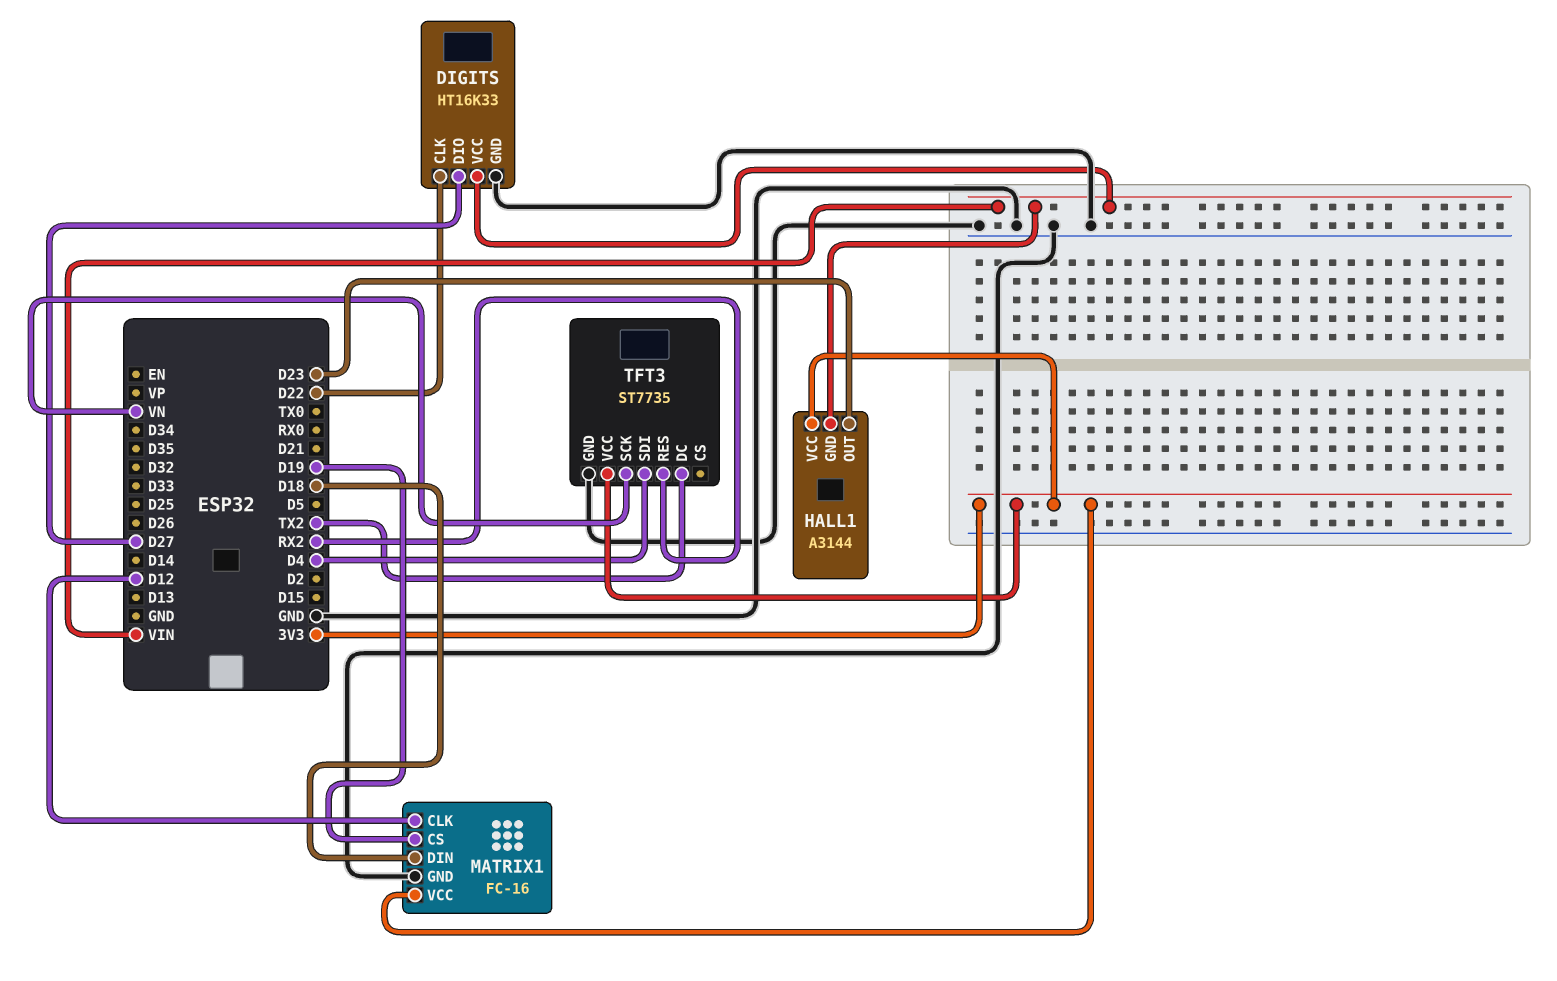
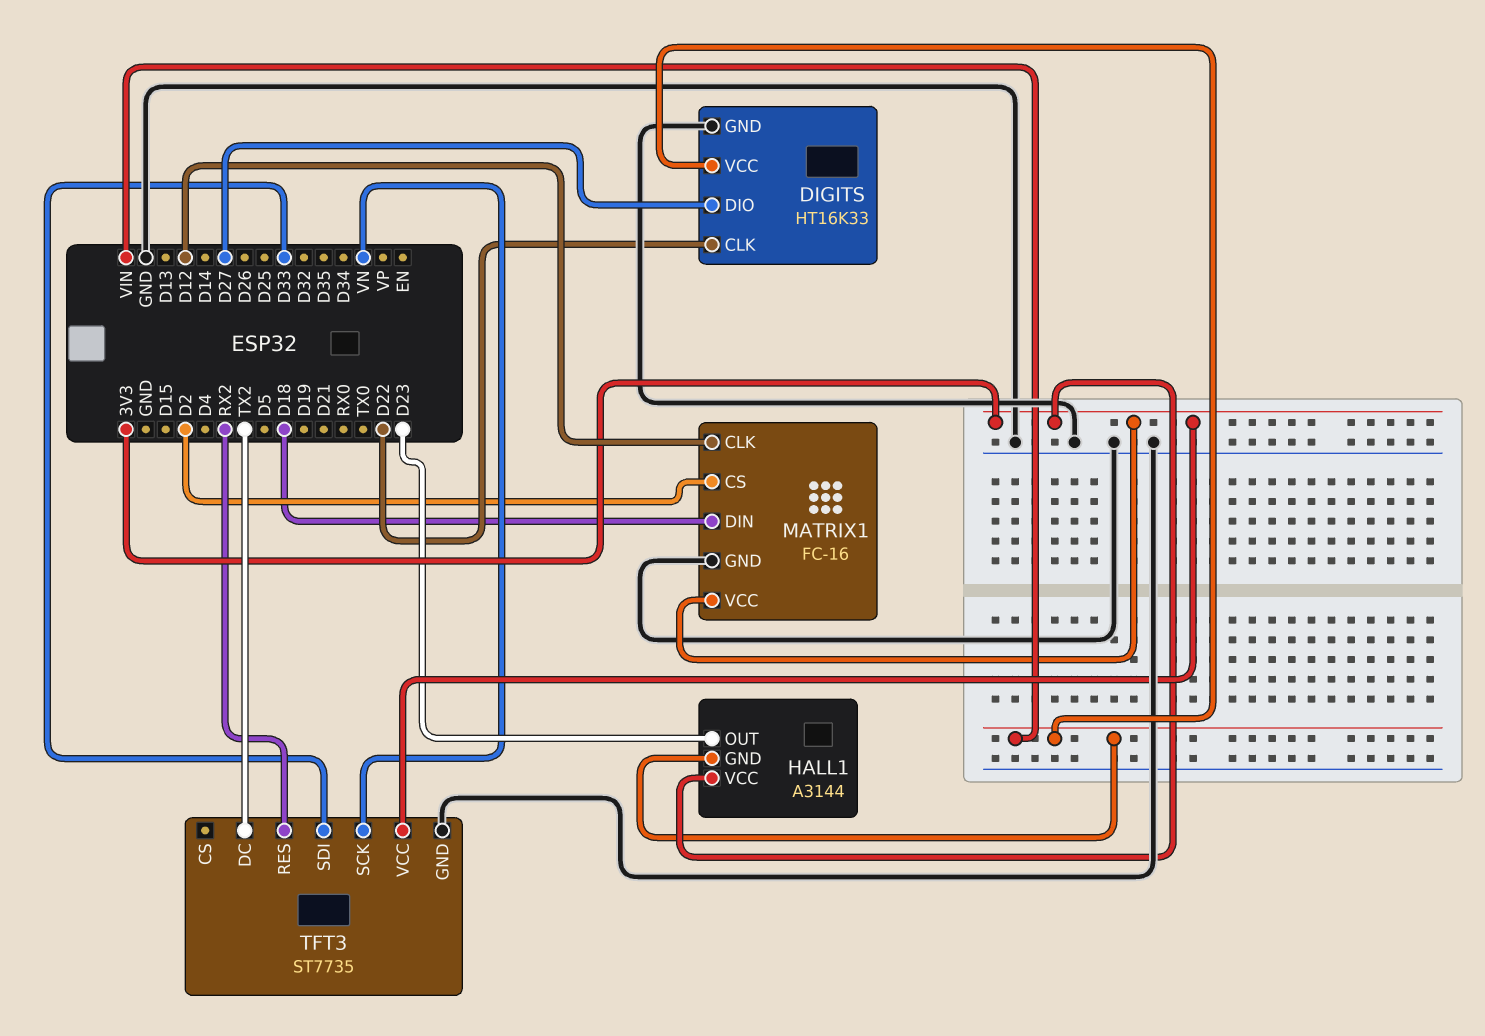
MATRIX1 pin CS: D19 -> D2
TFT3 pin SDI: D4 -> D33

